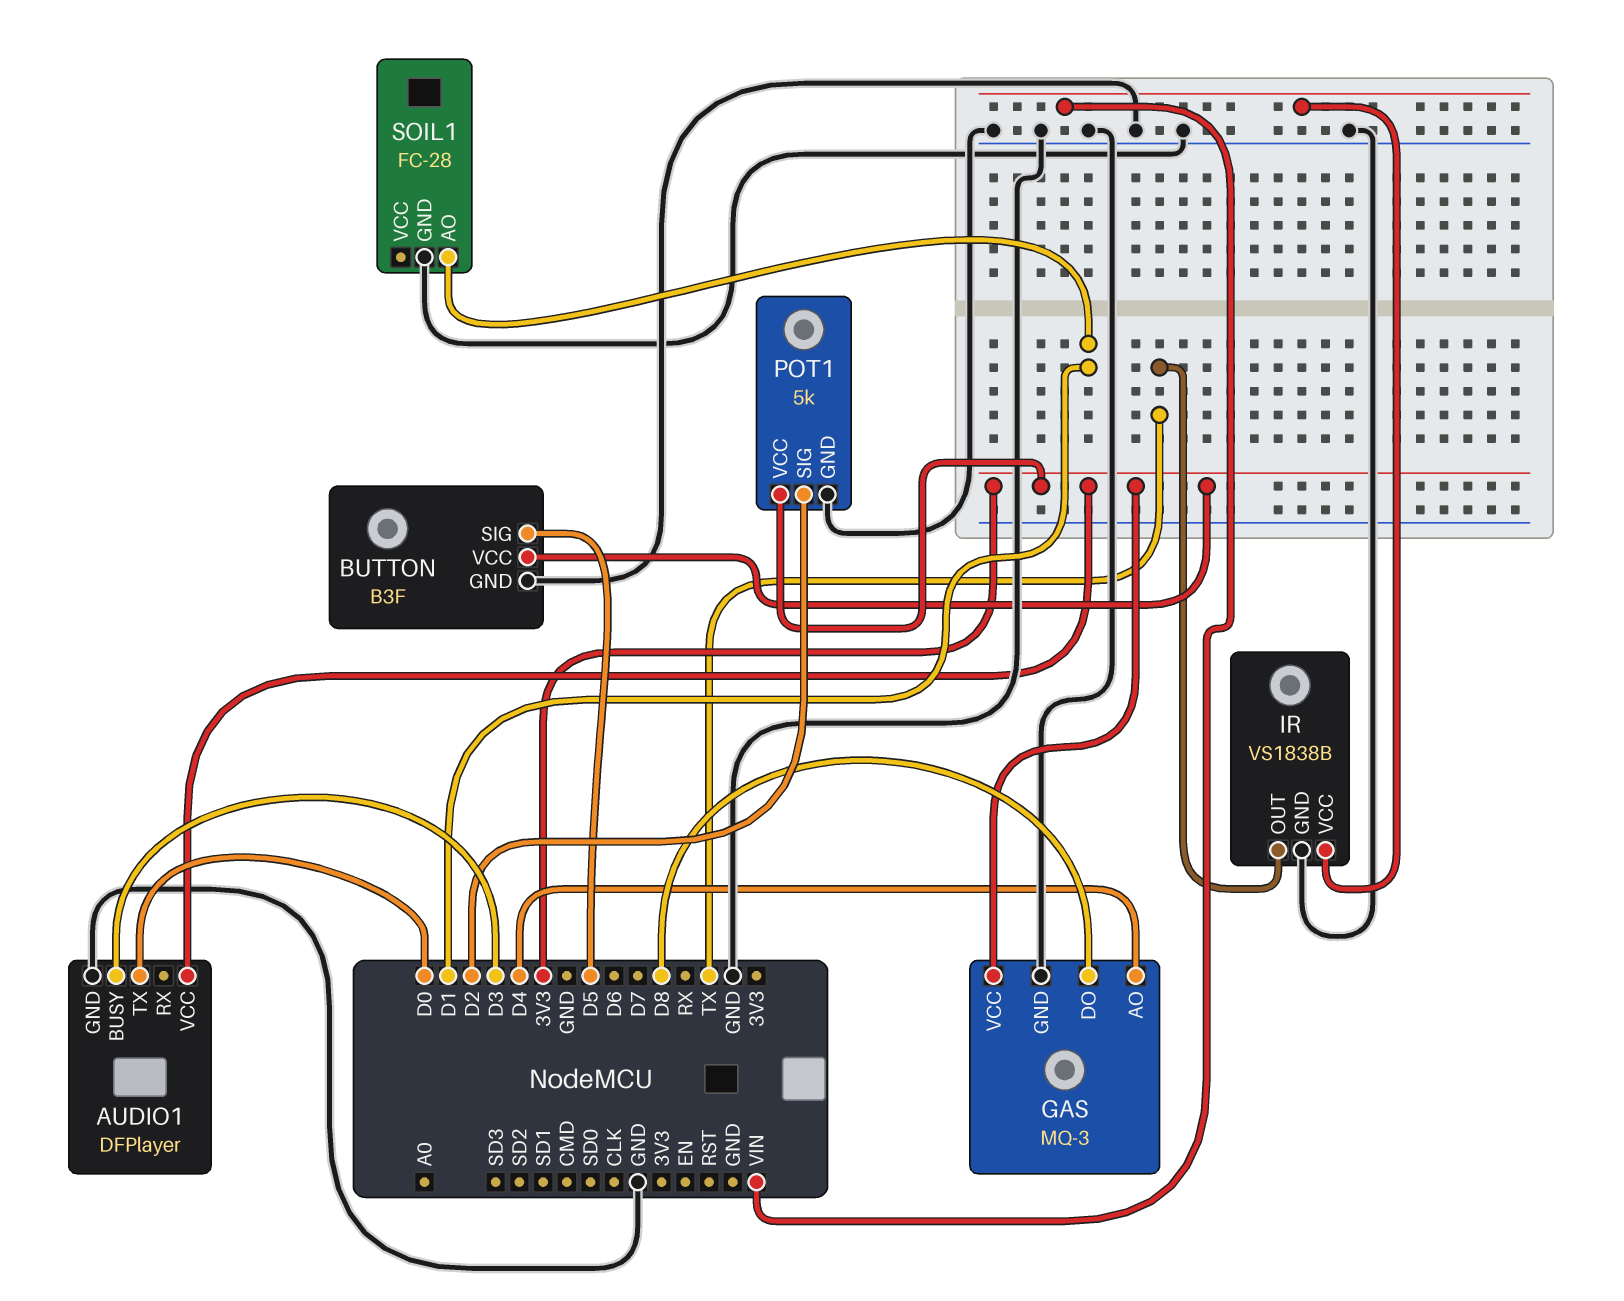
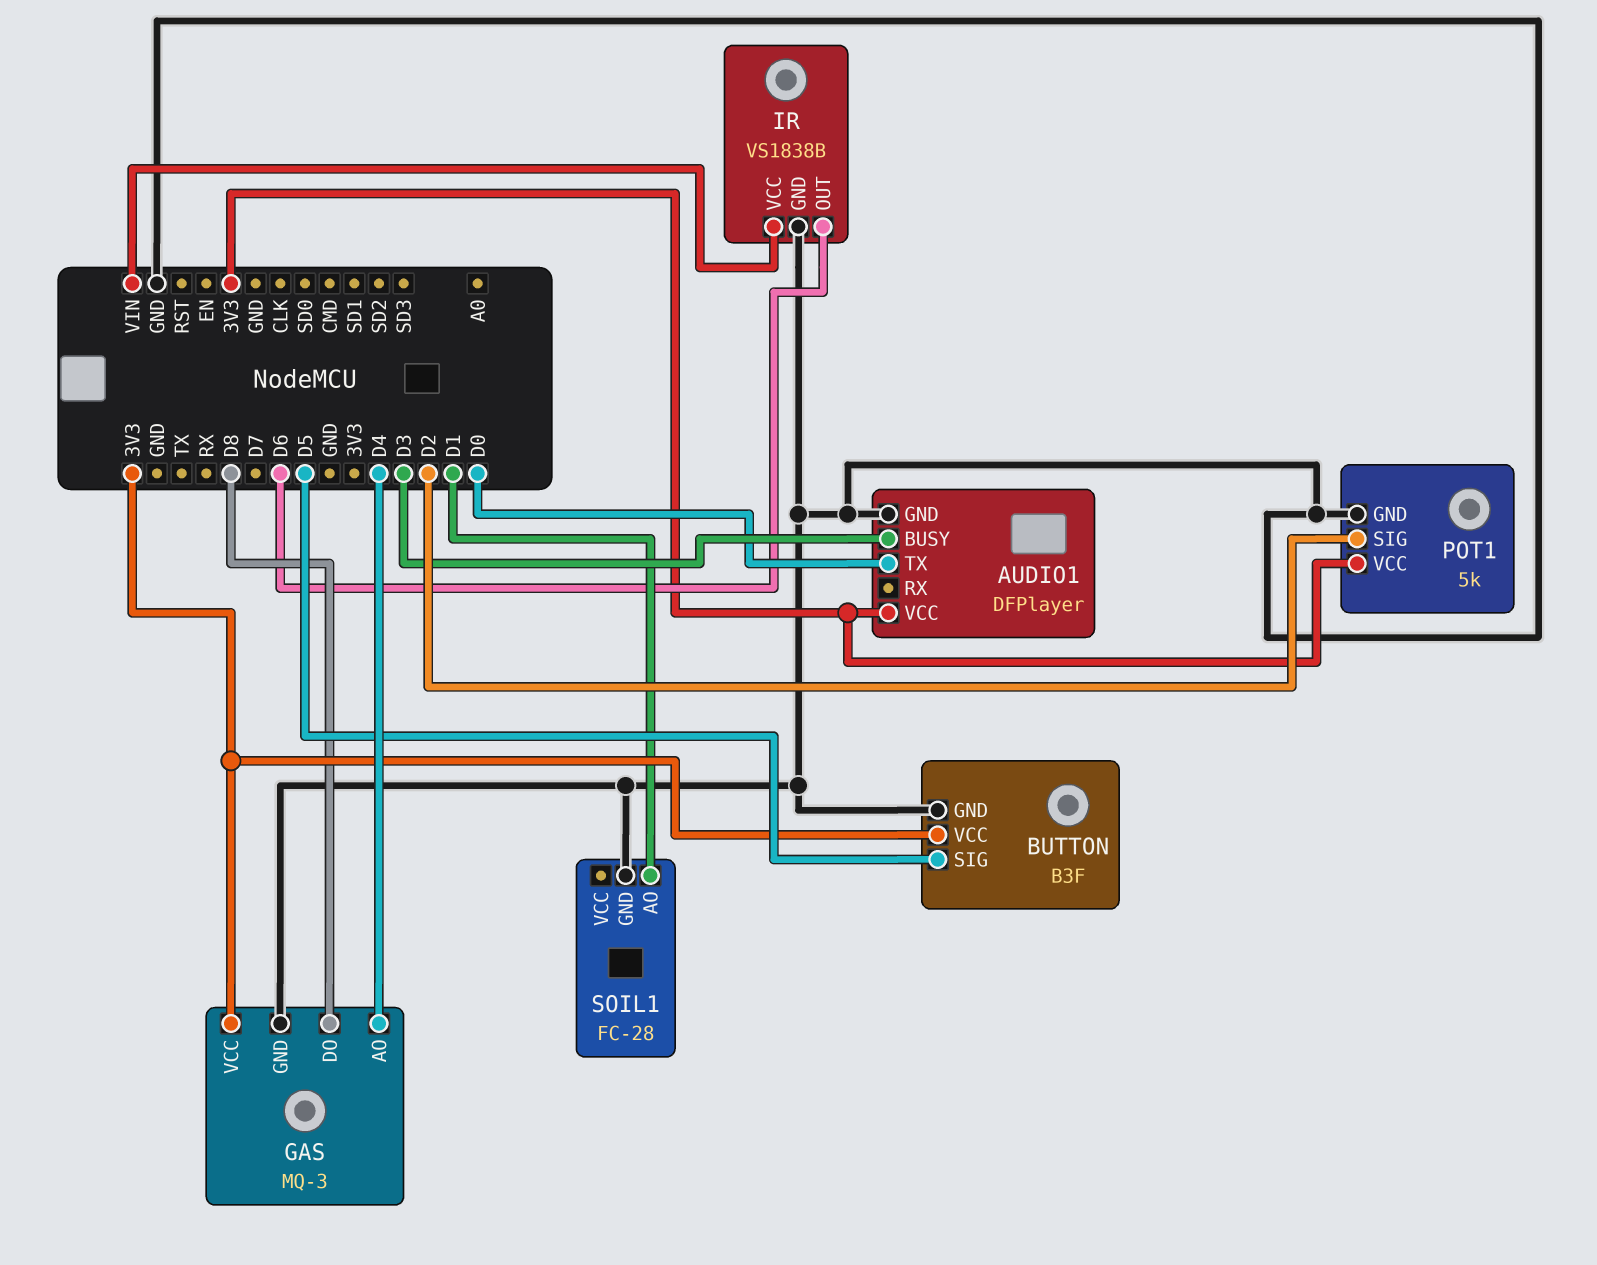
IR pin OUT: TX -> D6

